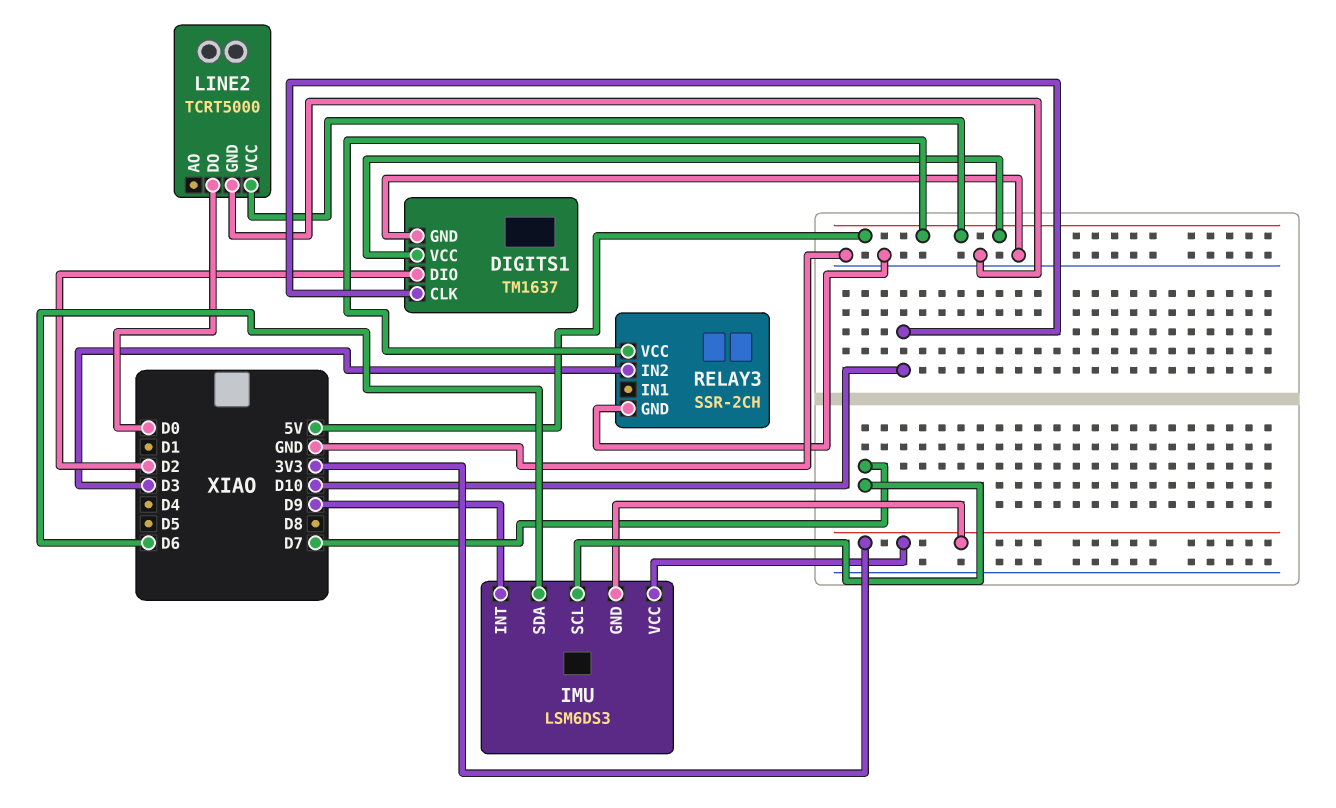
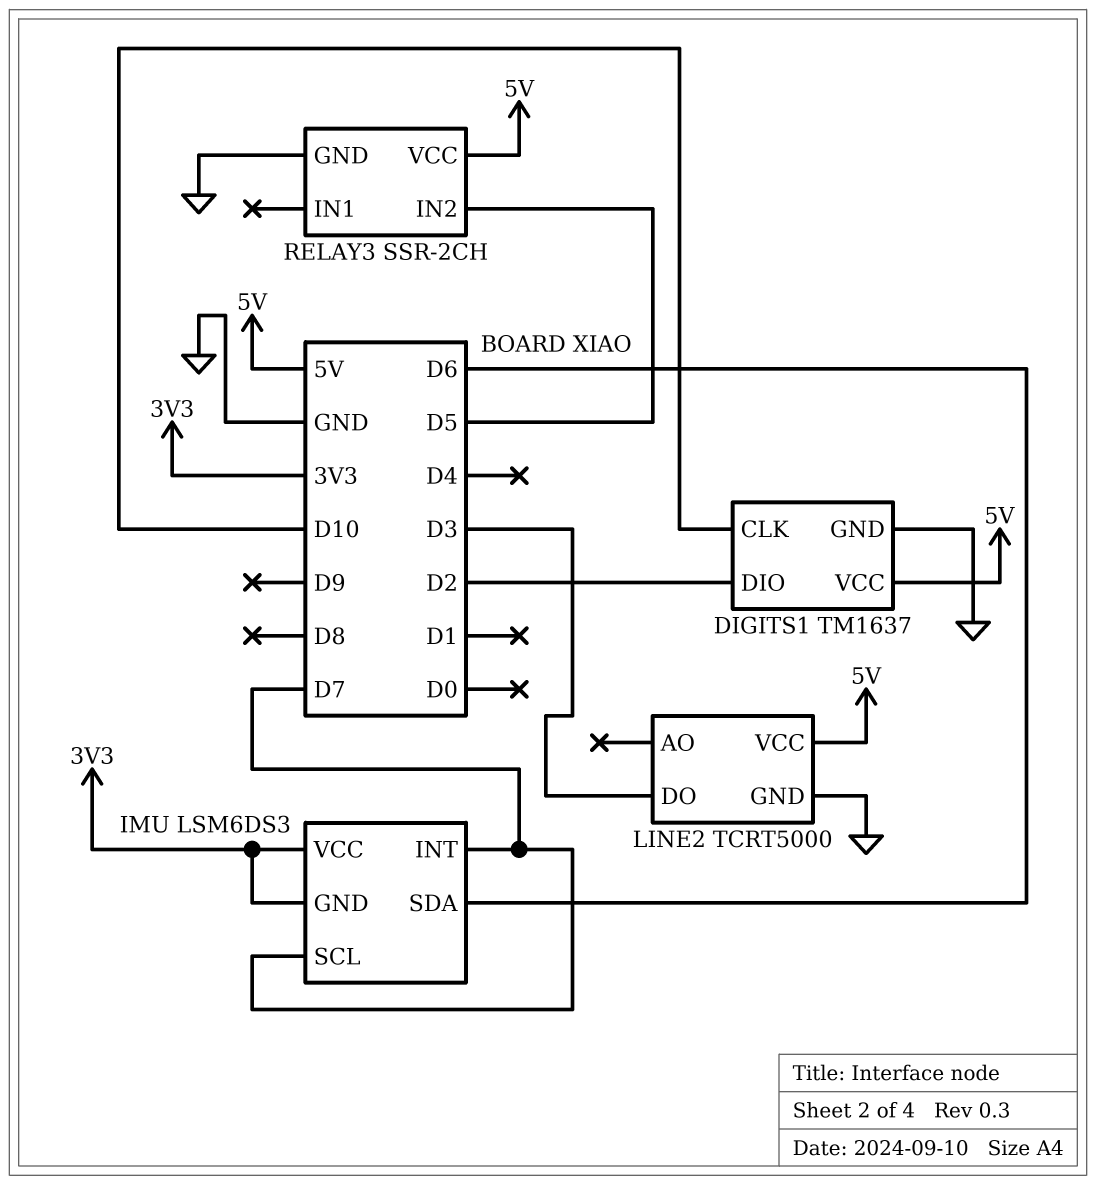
IMU pin INT: D9 -> D7
LINE2 pin DO: D0 -> D3
RELAY3 pin IN2: D3 -> D5

